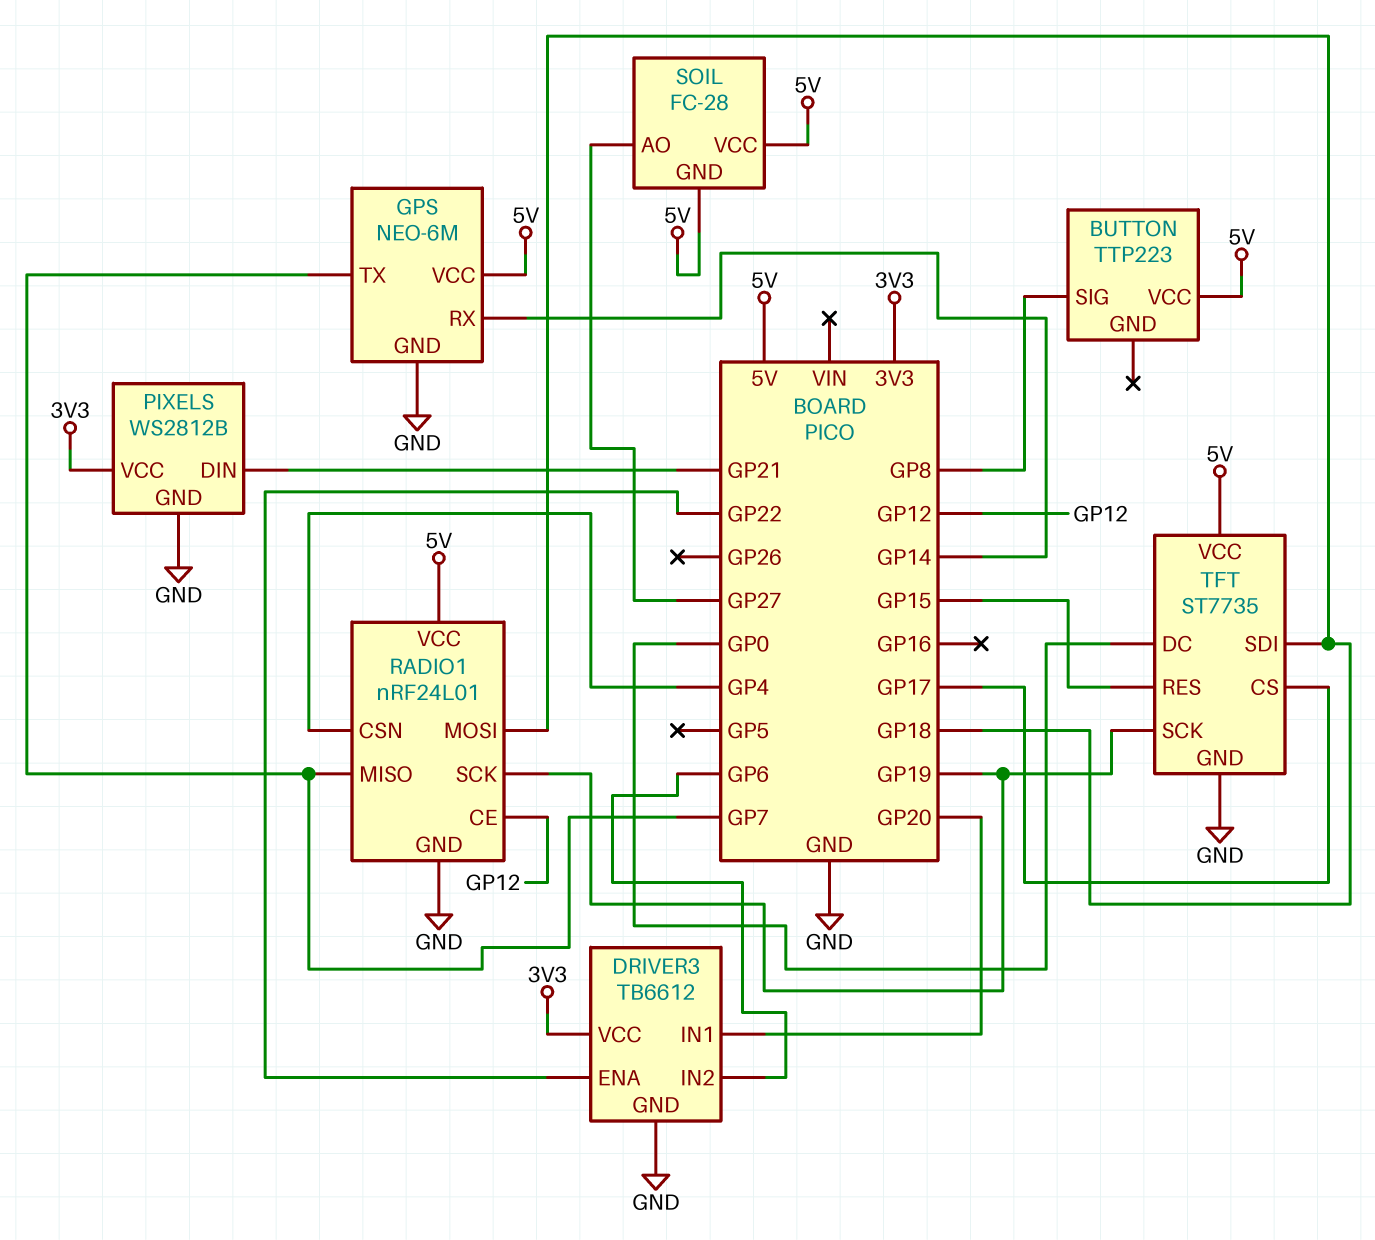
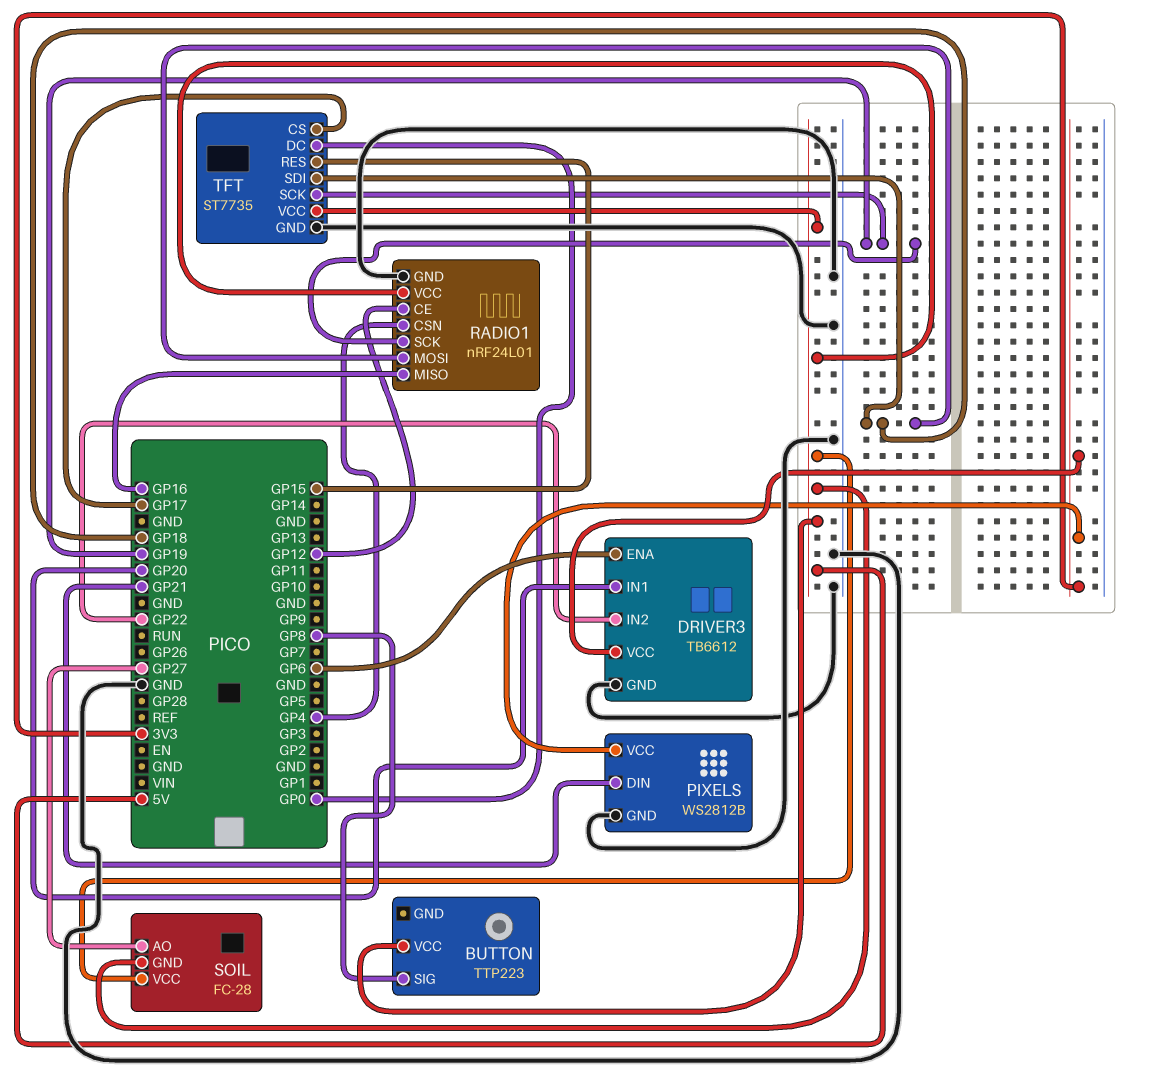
DRIVER3 pin ENA: GP22 -> GP6
DRIVER3 pin IN2: GP6 -> GP22
GPS: NEO-6M -> none
GPS pin GND: GND -> none
GPS pin RX: GP14 -> none
GPS pin TX: GP7 -> none
GPS pin VCC: 5V -> none
RADIO1 pin MISO: GP7 -> GP16

